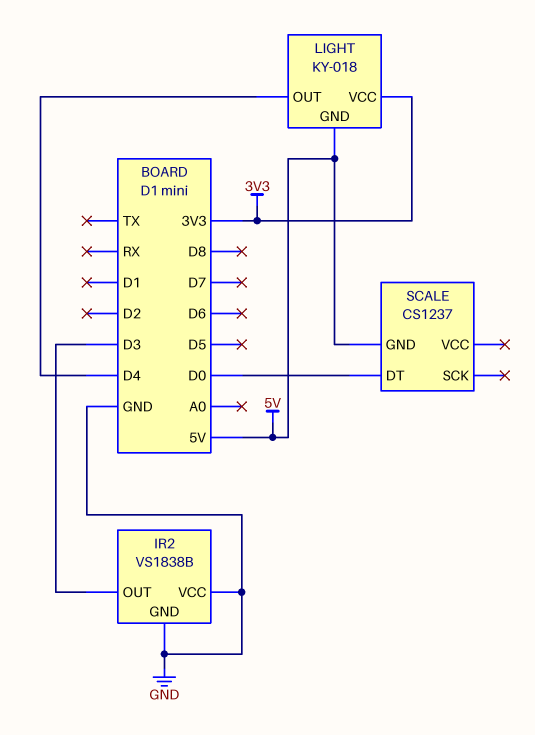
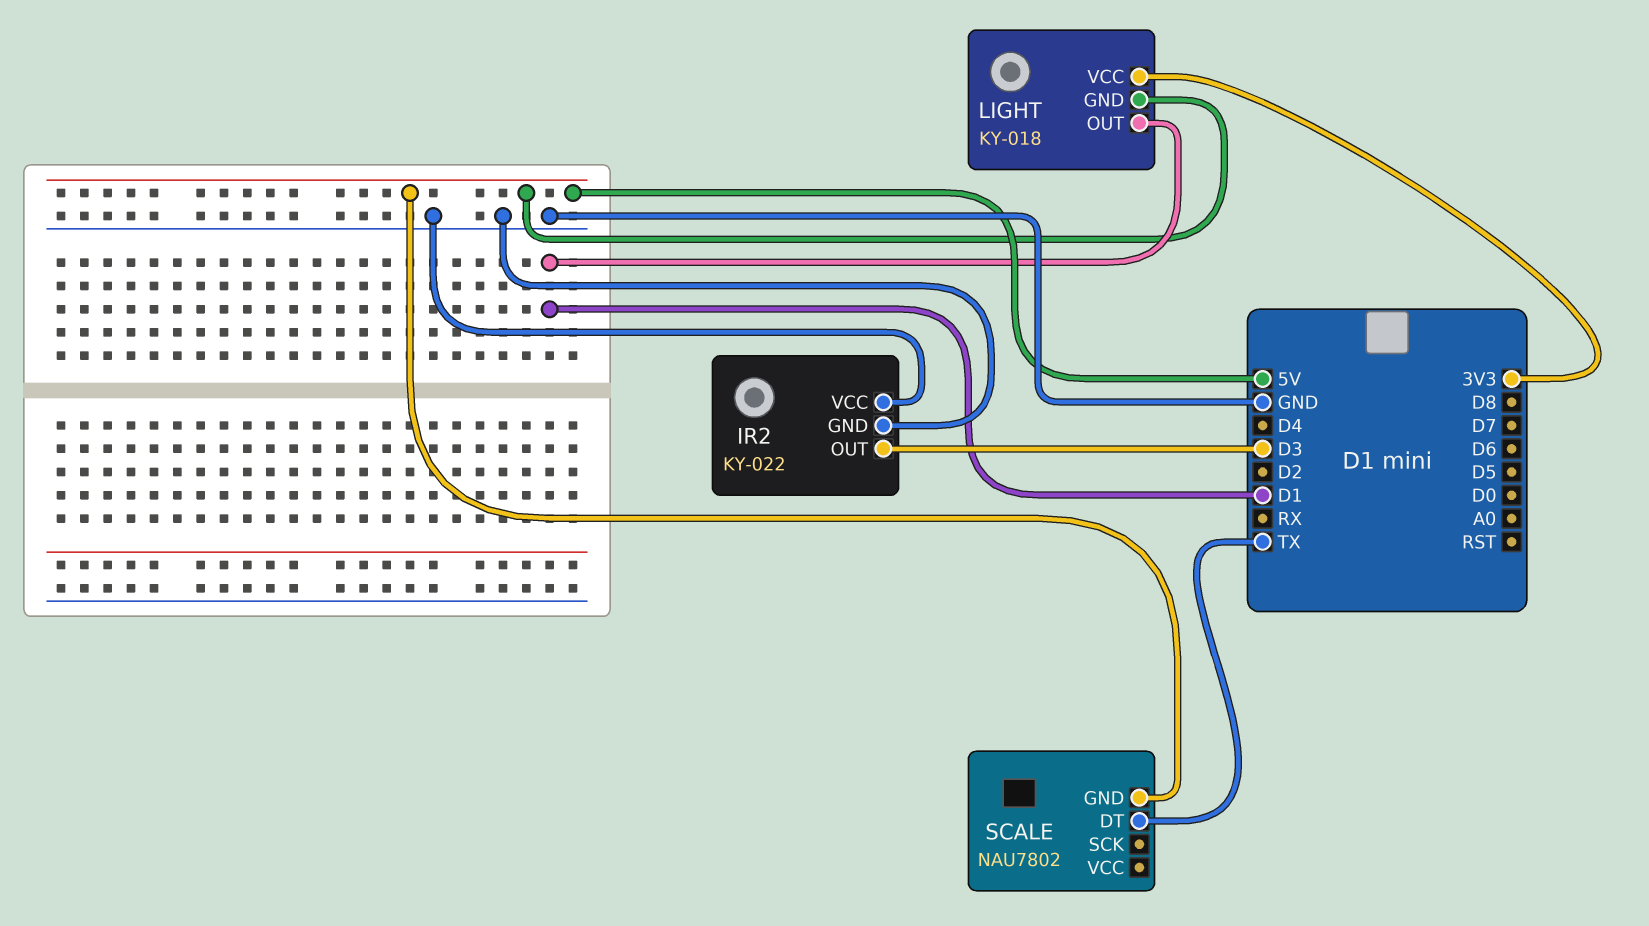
IR2: VS1838B -> KY-022
LIGHT pin OUT: D4 -> D1
SCALE: CS1237 -> NAU7802
SCALE pin DT: D0 -> TX

